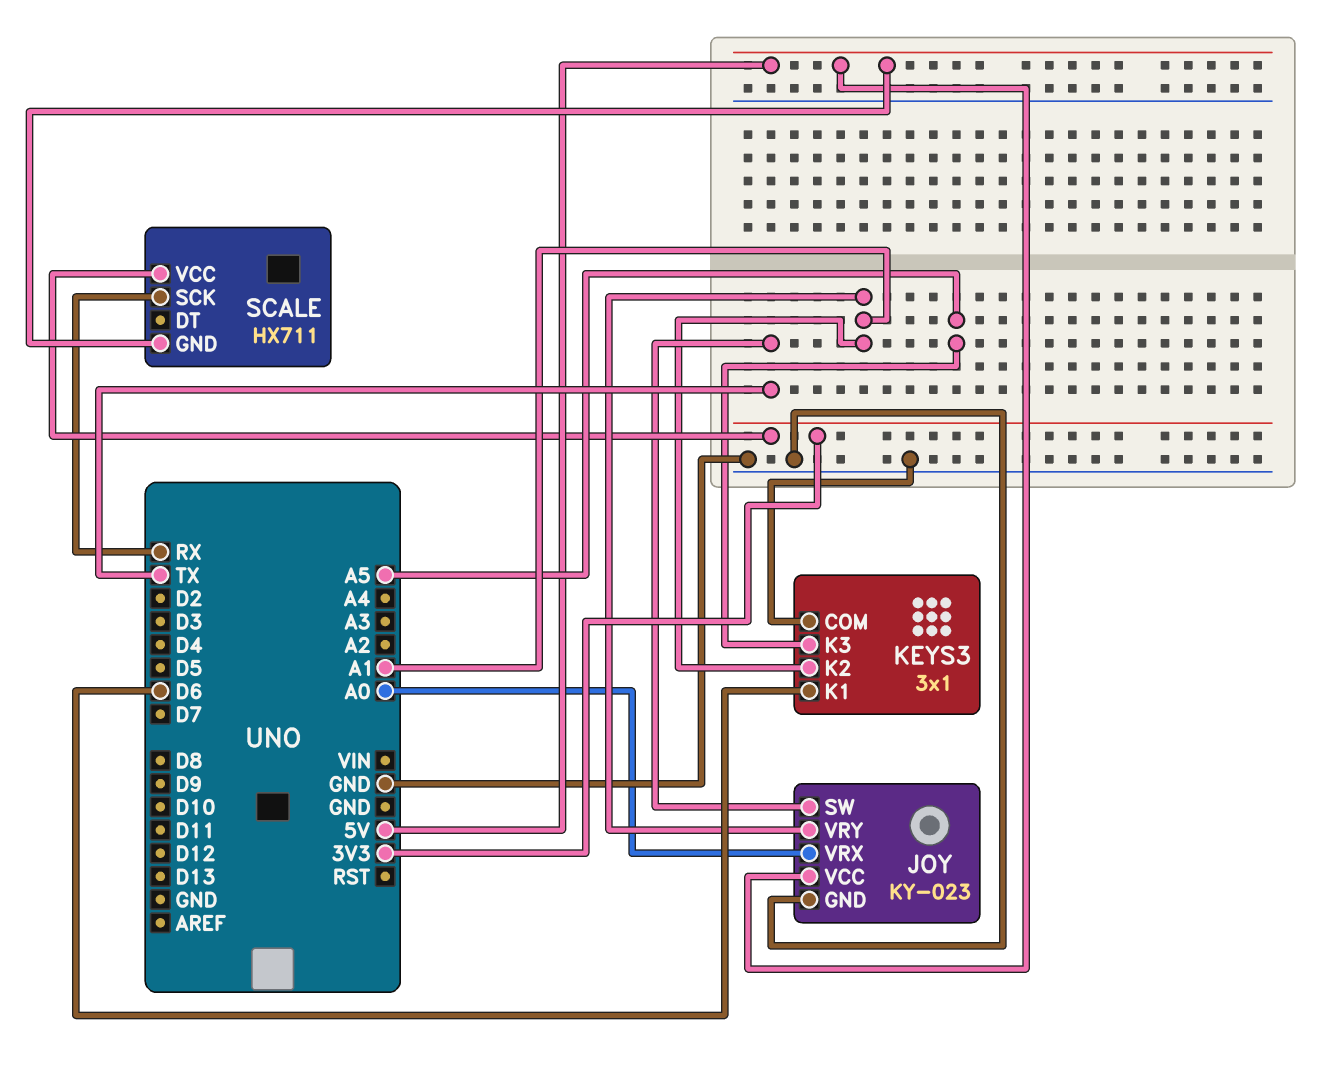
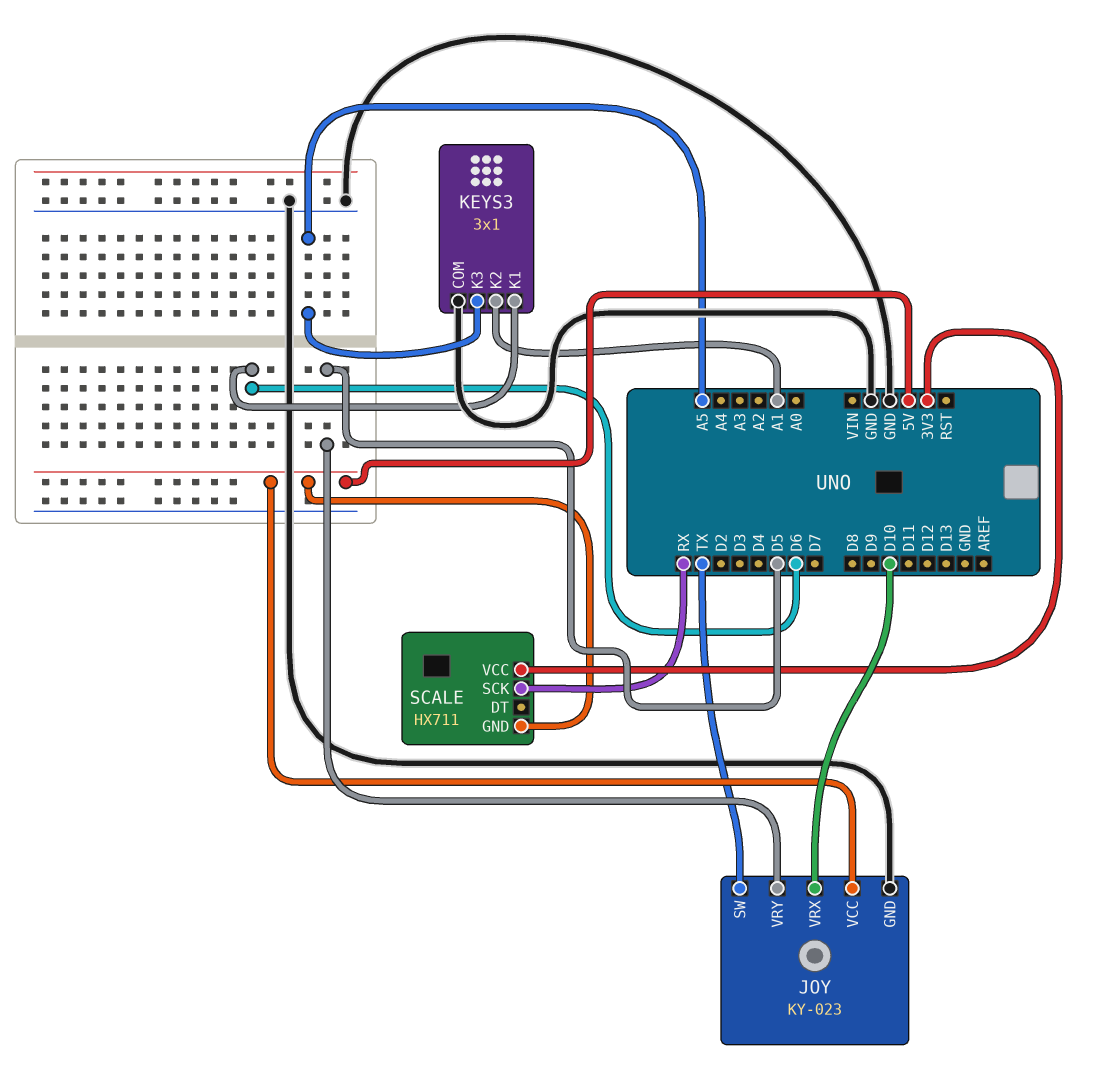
JOY pin VRX: A0 -> D10
JOY pin VRY: A1 -> D5

